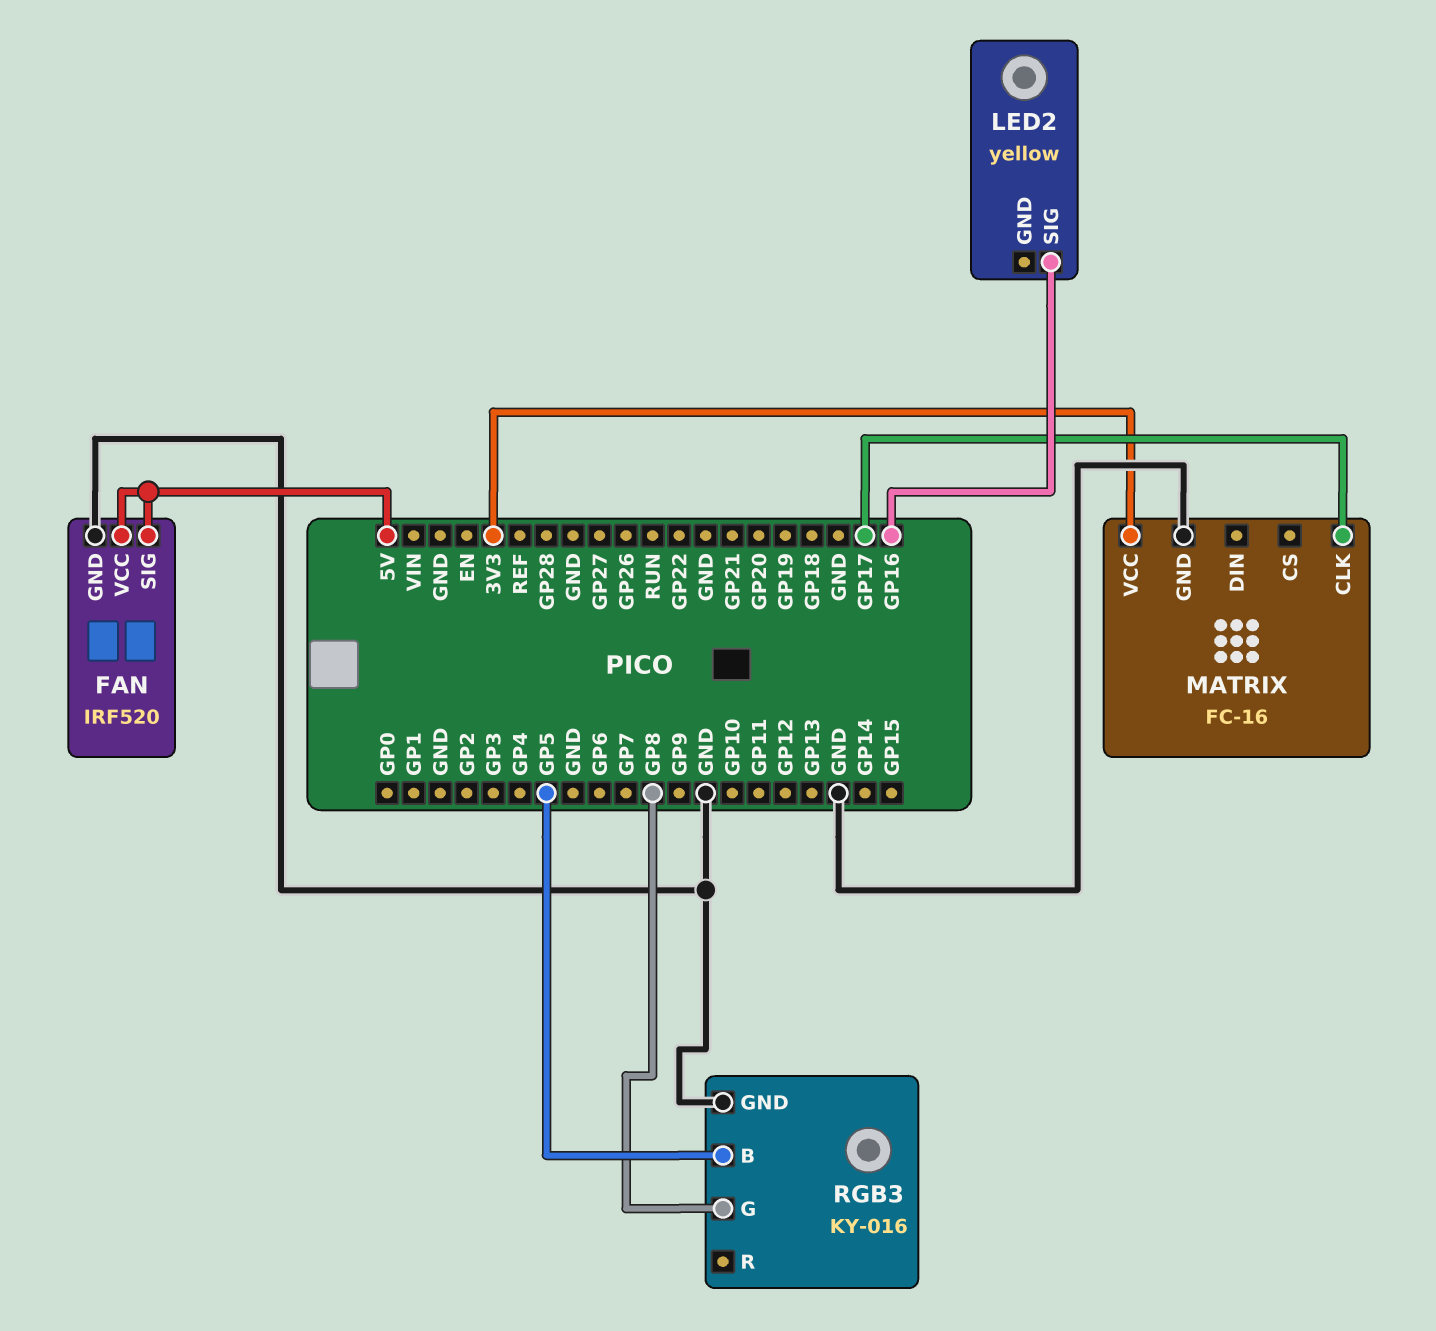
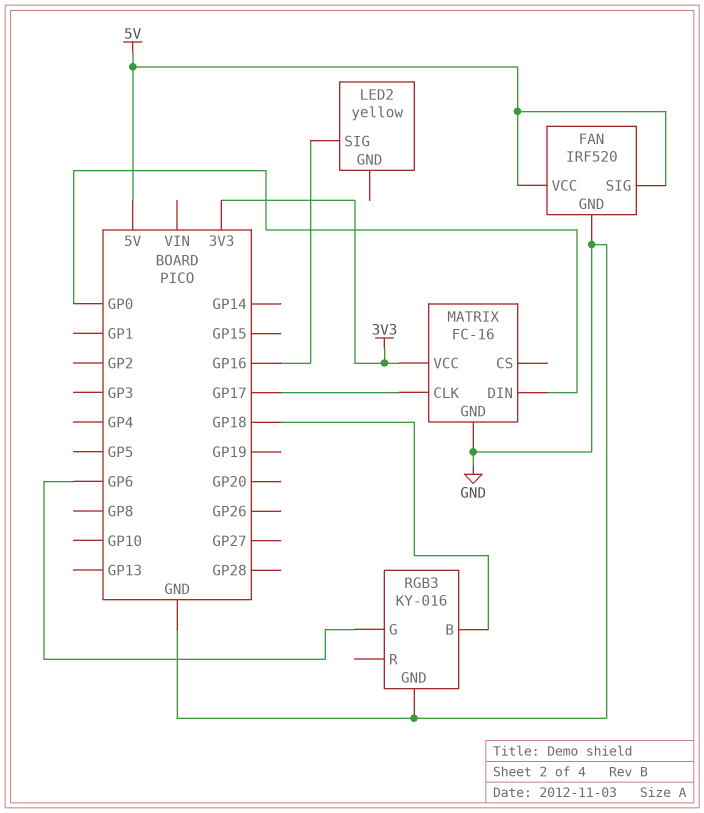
MATRIX pin DIN: none -> GP0
RGB3 pin B: GP5 -> GP18
RGB3 pin G: GP8 -> GP6

